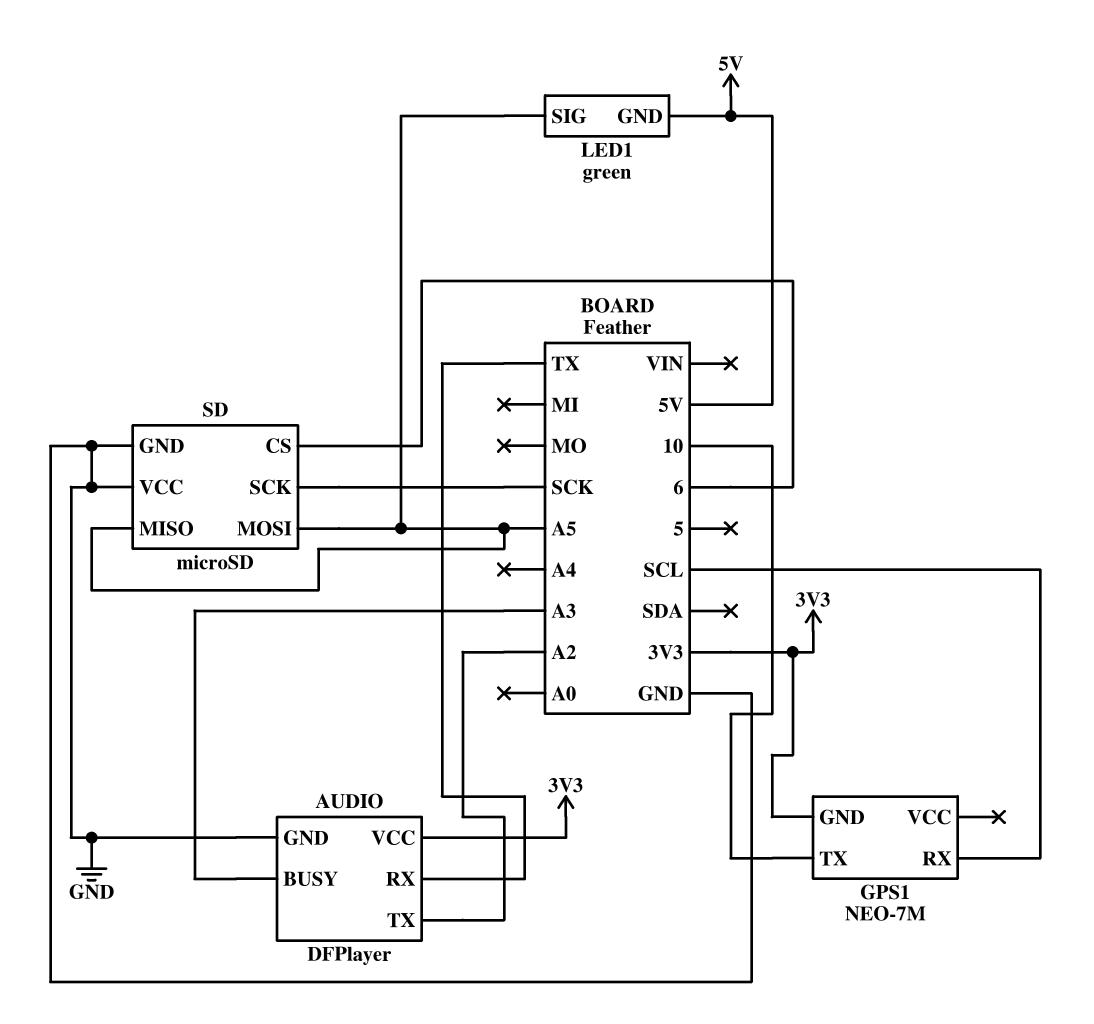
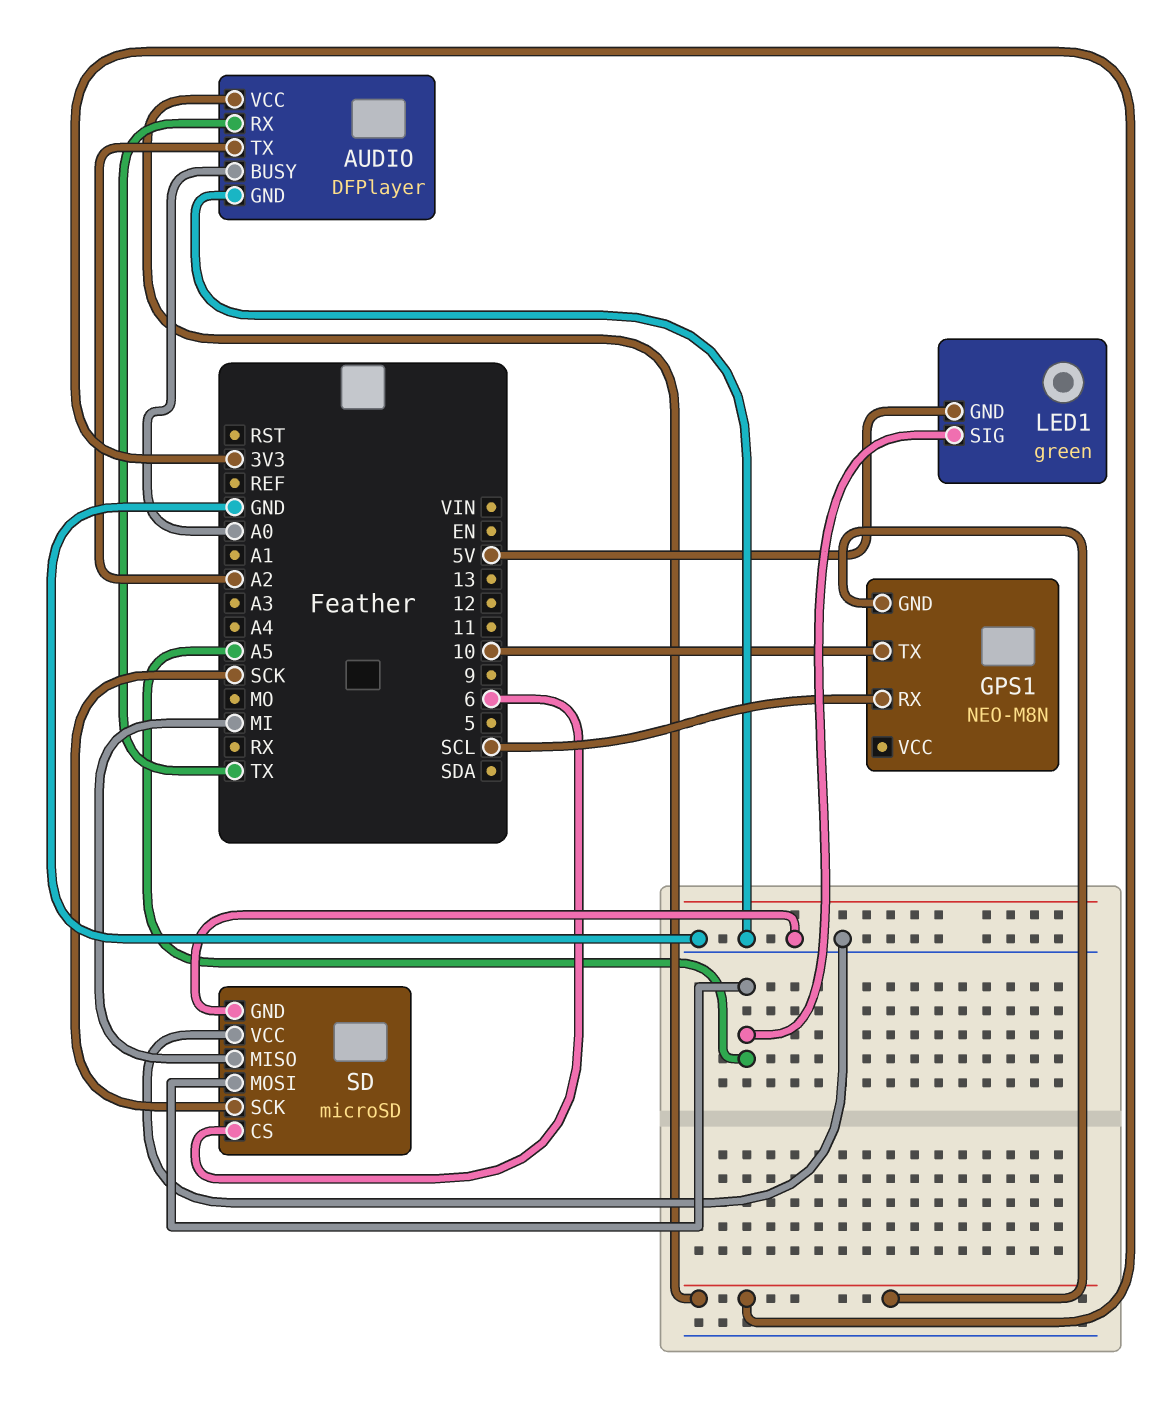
AUDIO pin BUSY: A3 -> A0
GPS1: NEO-7M -> NEO-M8N
SD pin MISO: A5 -> MI

